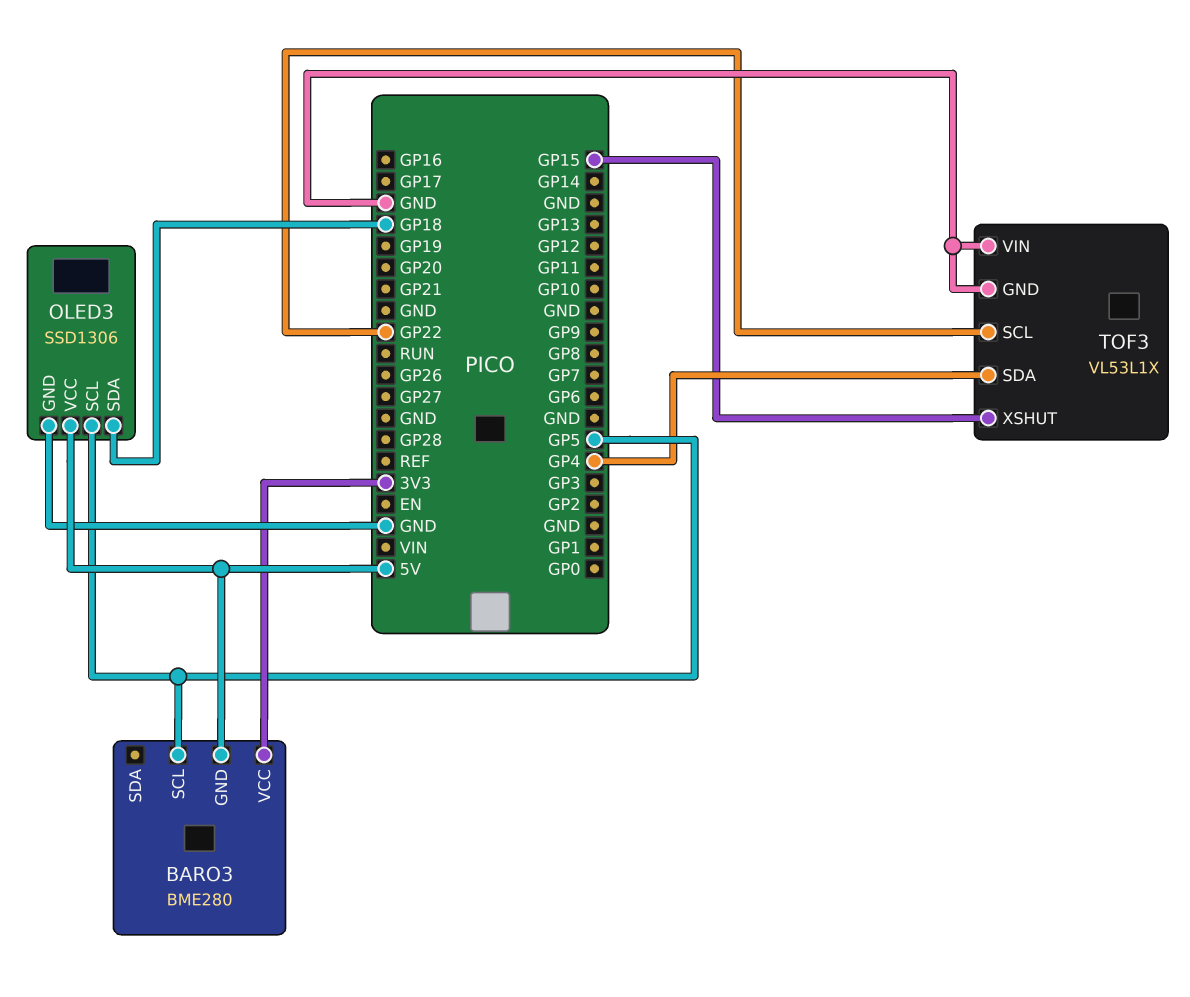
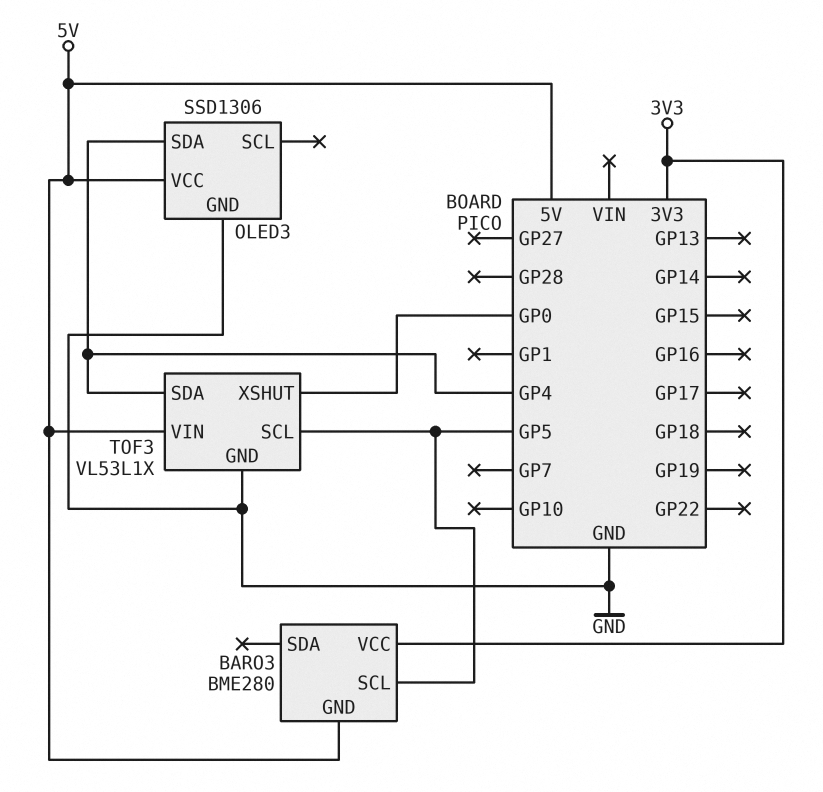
OLED3 pin SCL: GP5 -> none
OLED3 pin SDA: GP18 -> GP4
TOF3 pin SCL: GP22 -> GP5
TOF3 pin VIN: GND -> 5V
TOF3 pin XSHUT: GP15 -> GP0

